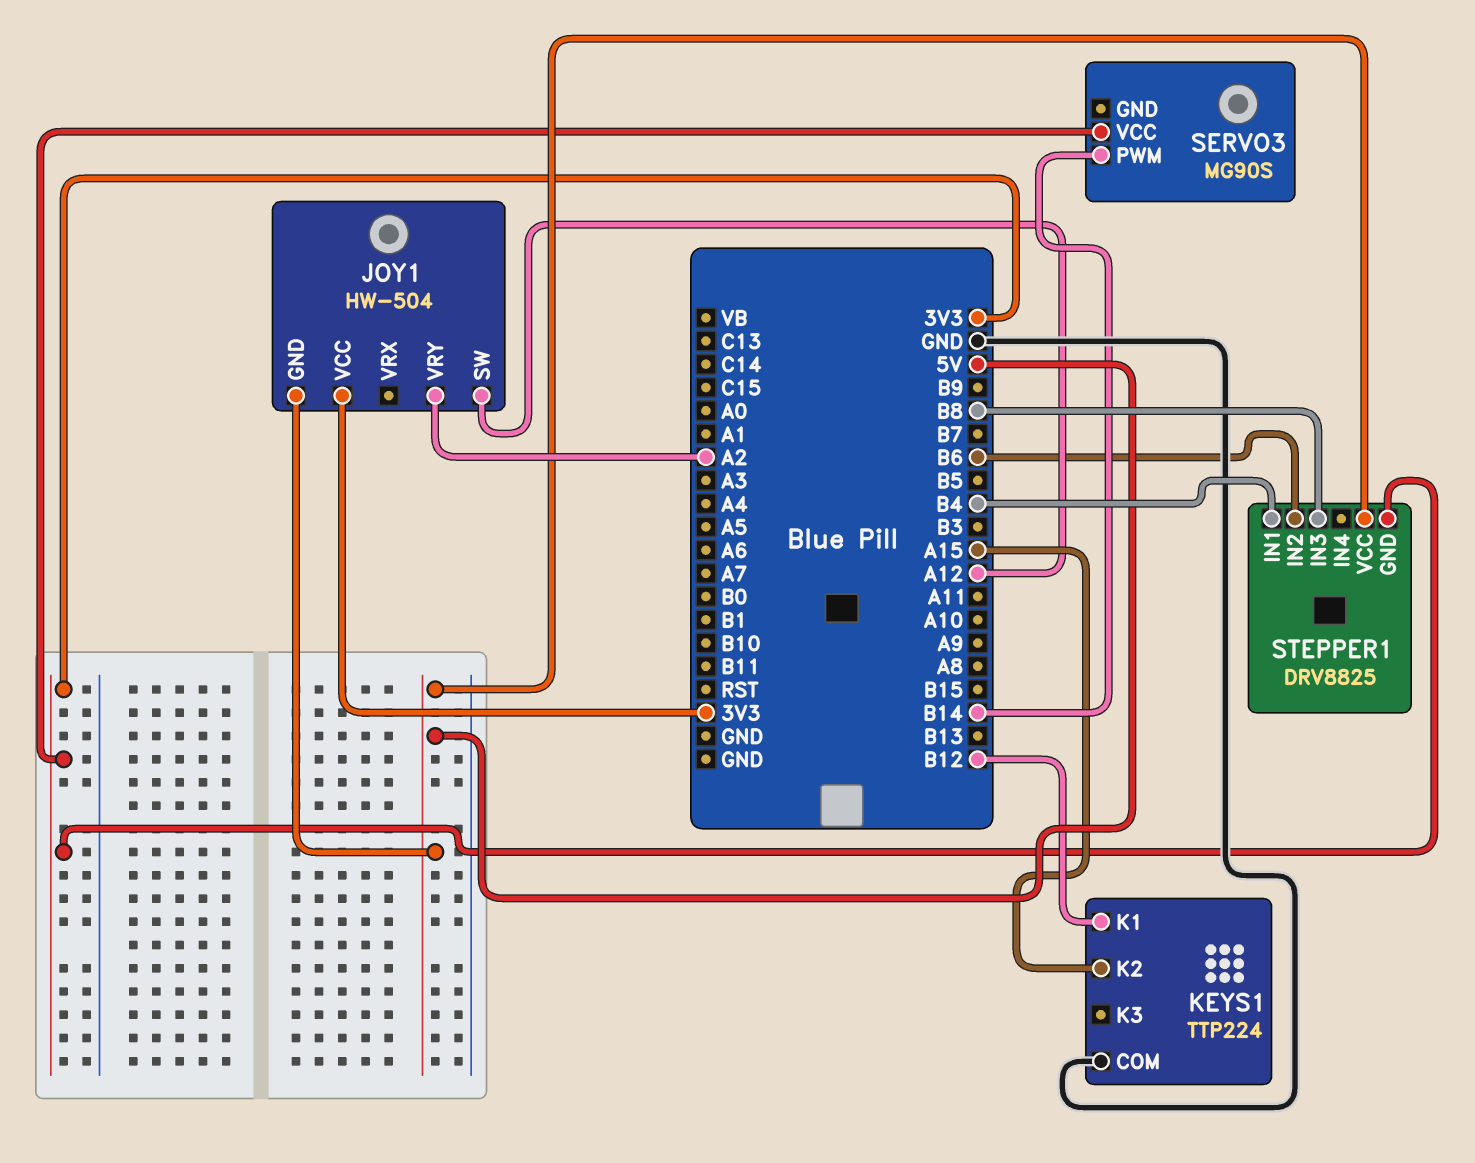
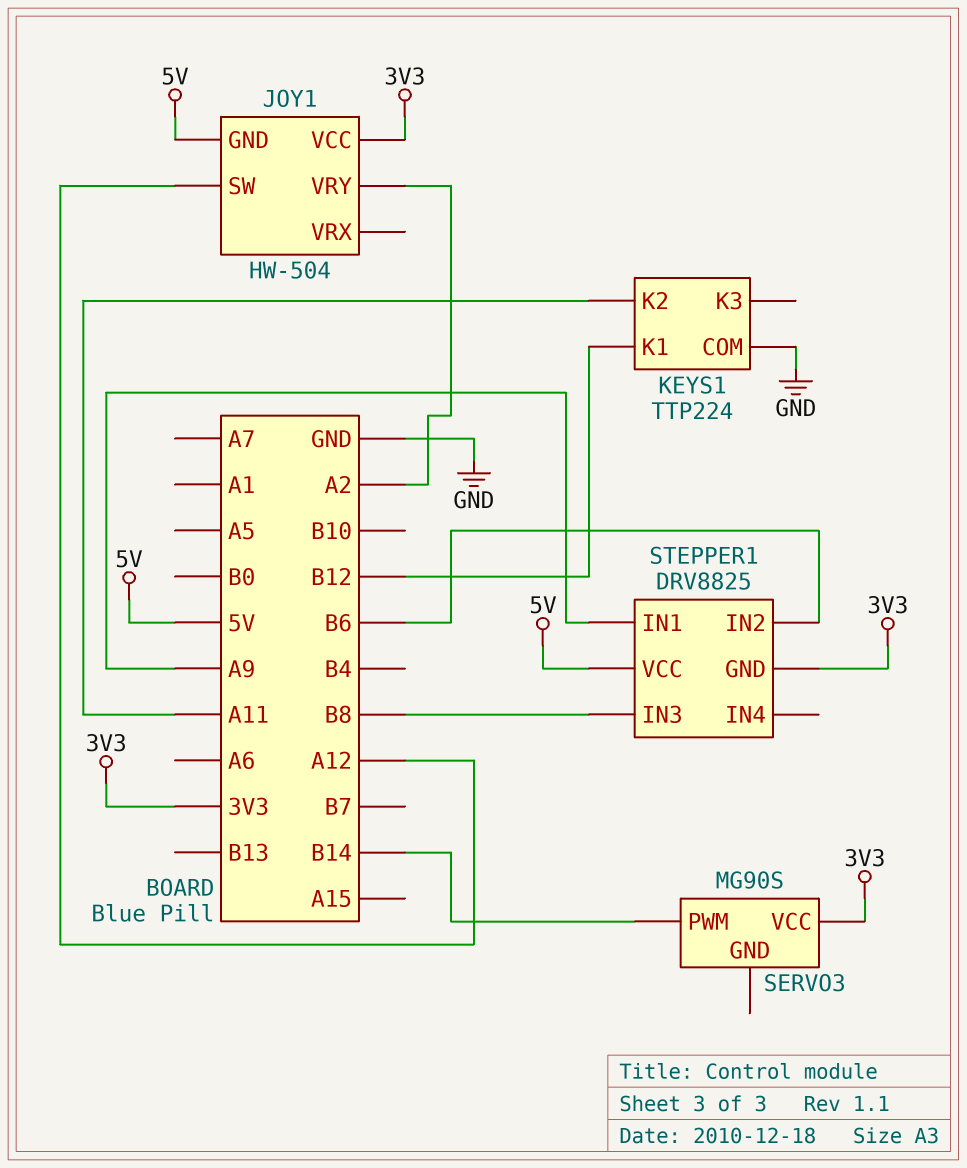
KEYS1 pin K2: A15 -> A11
STEPPER1 pin IN1: B4 -> A9

